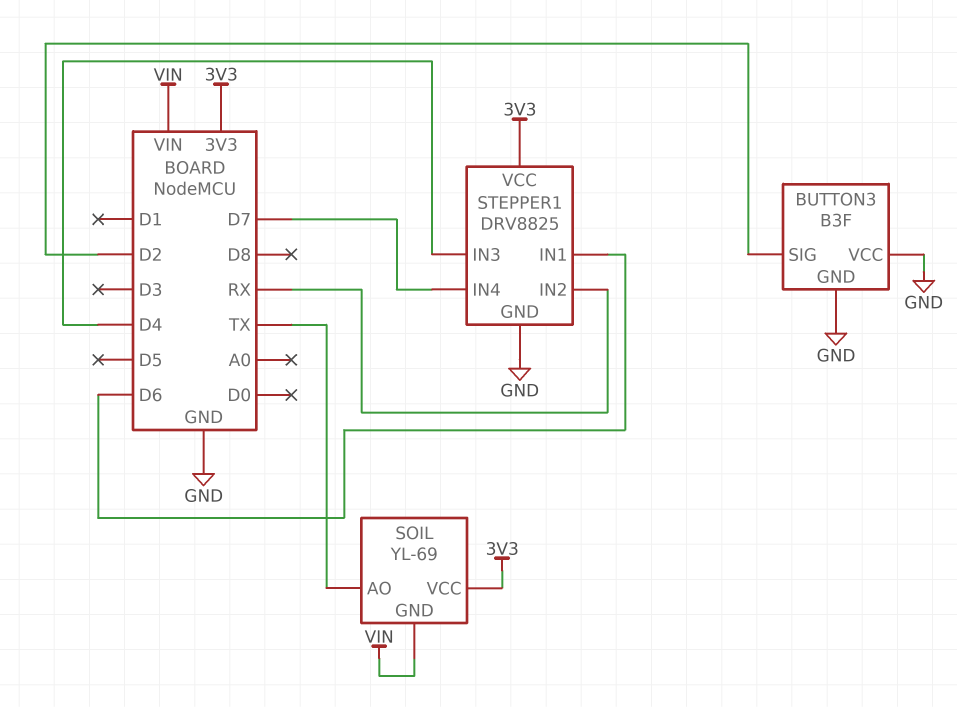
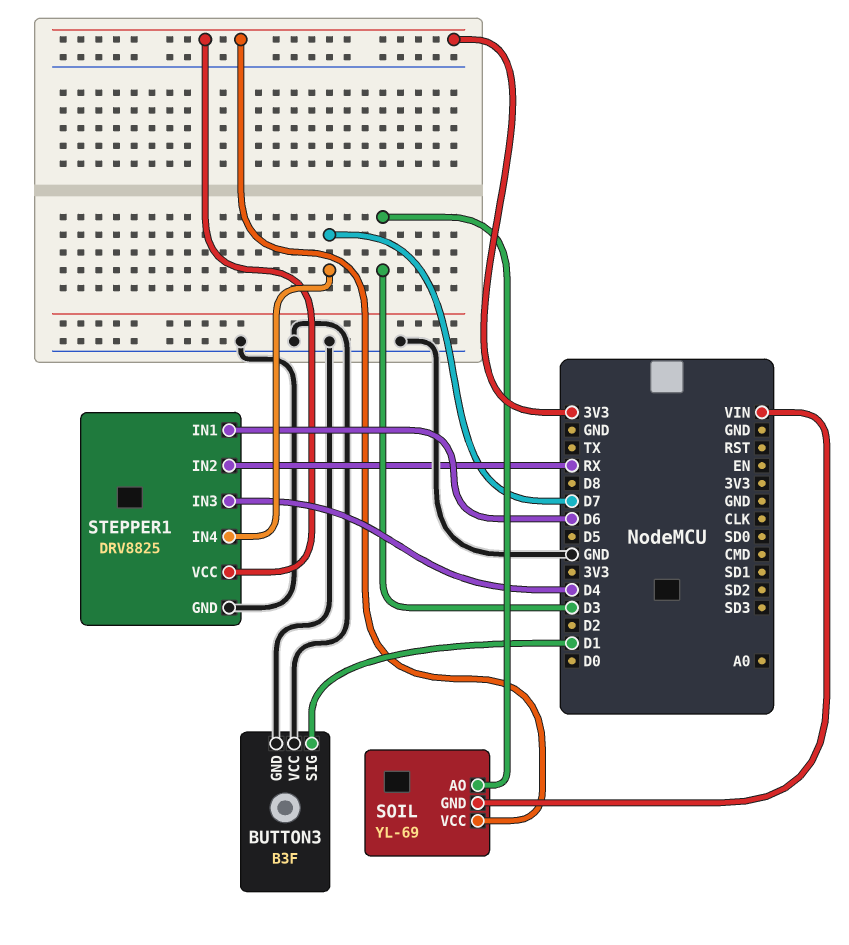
BUTTON3 pin SIG: D2 -> D1
SOIL pin AO: TX -> D3

